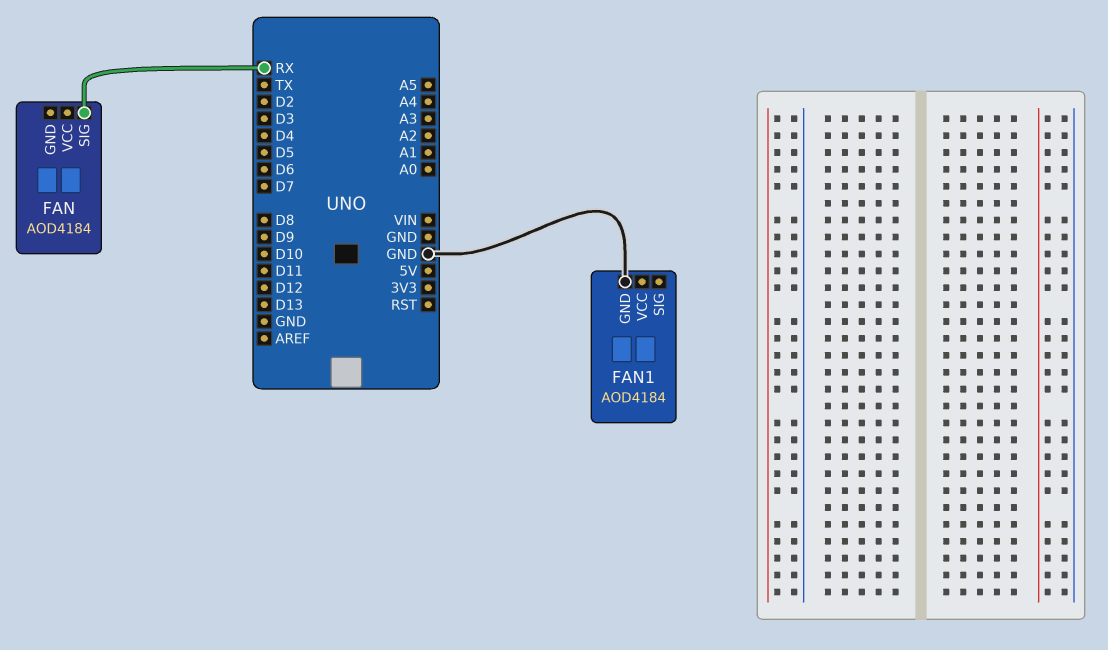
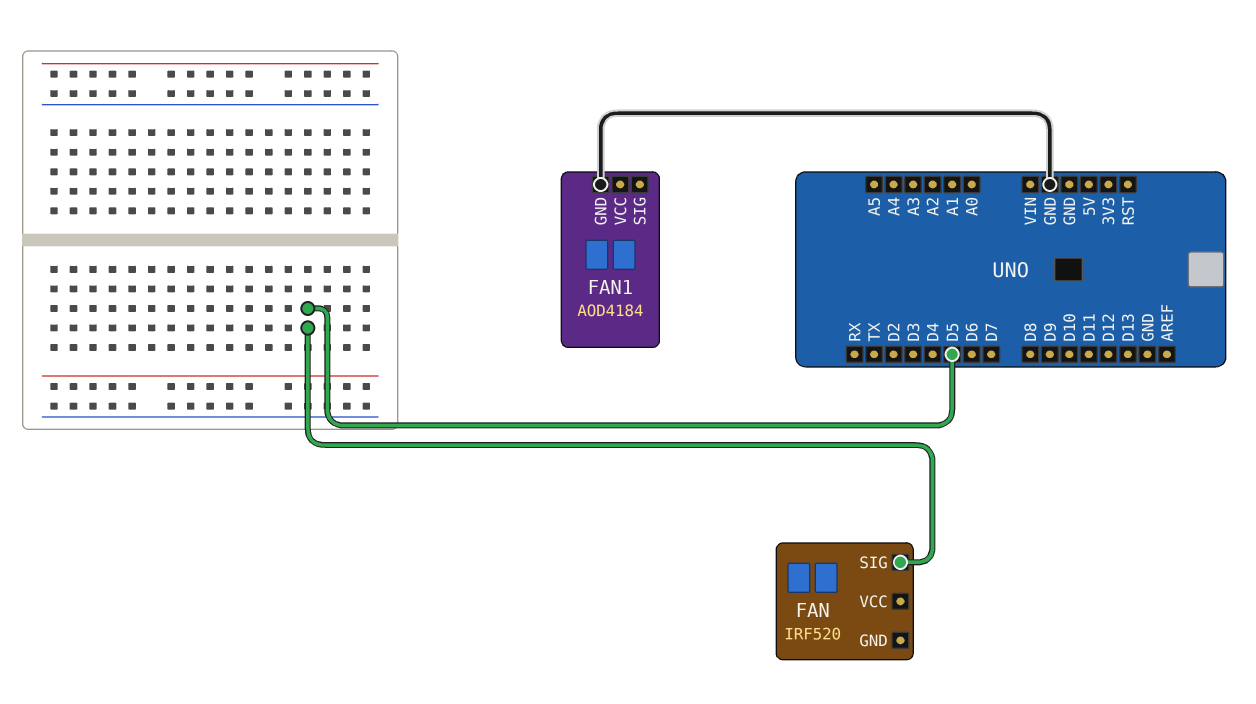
FAN: AOD4184 -> IRF520
FAN pin SIG: RX -> D5

